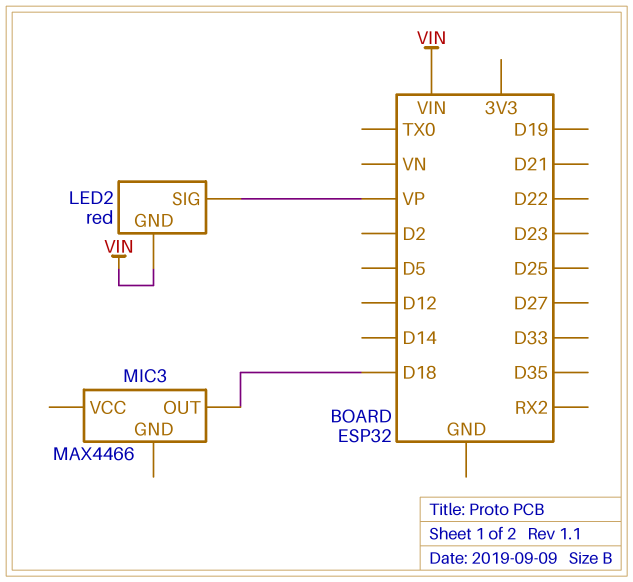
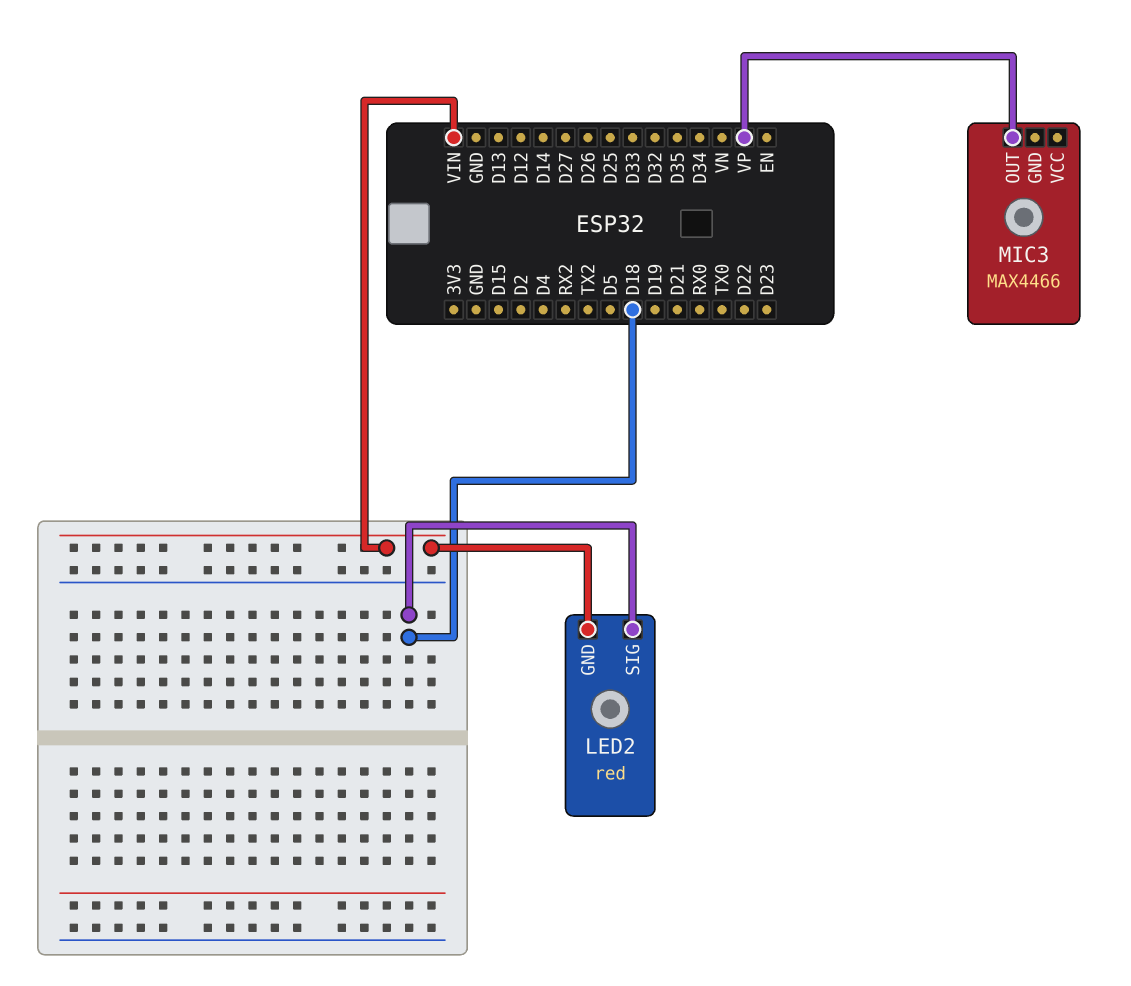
LED2 pin SIG: VP -> D18
MIC3 pin OUT: D18 -> VP

